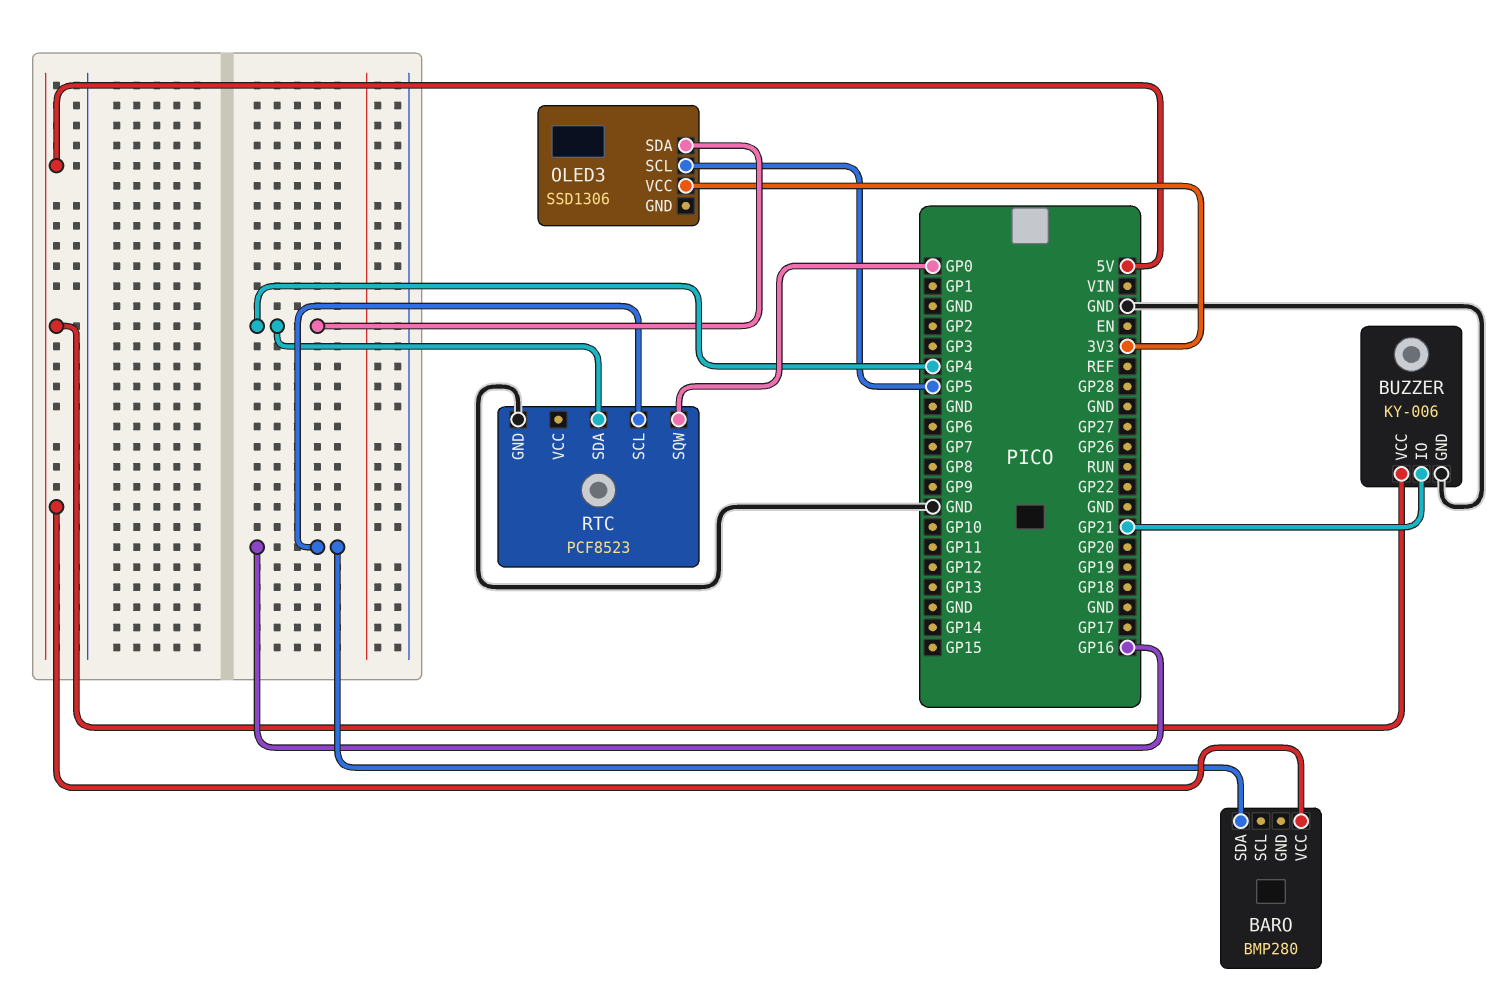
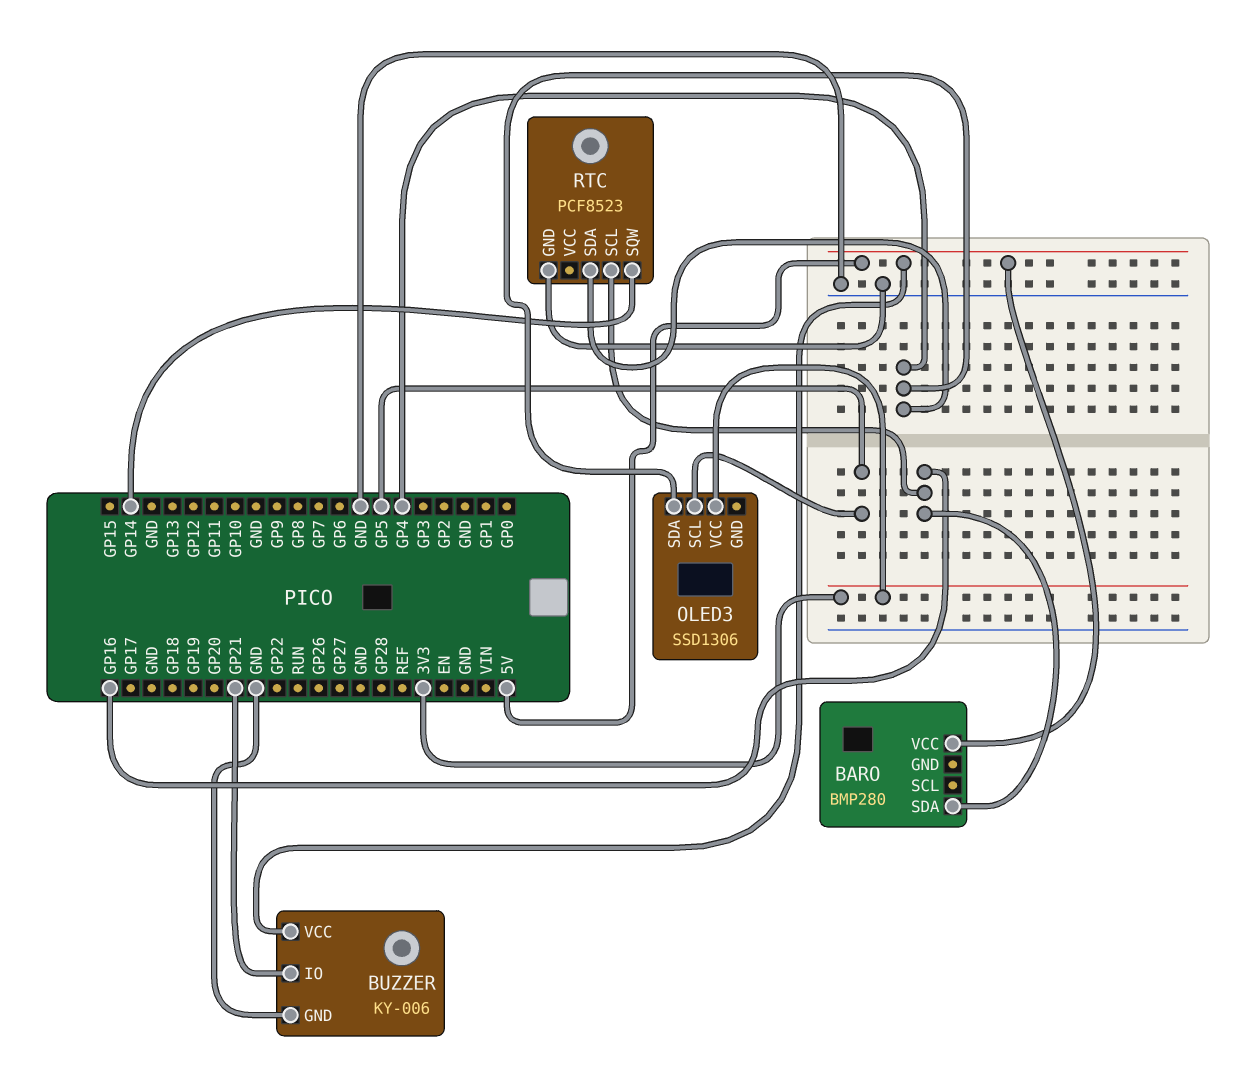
RTC pin SQW: GP0 -> GP14

